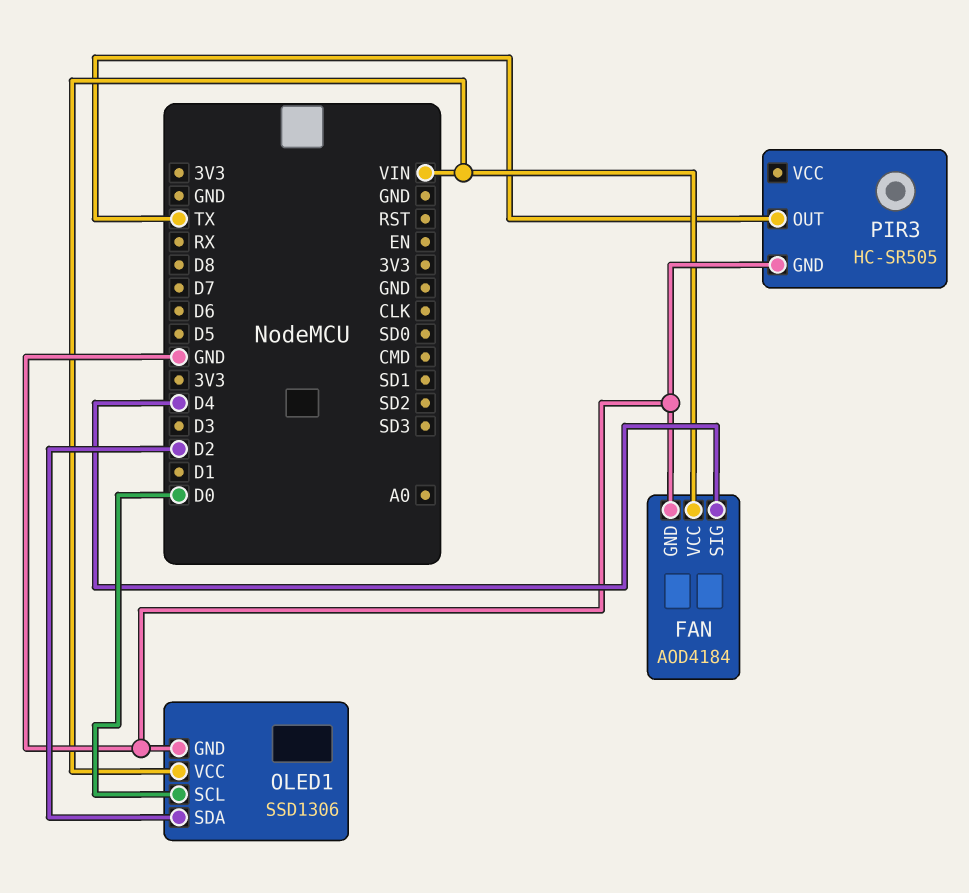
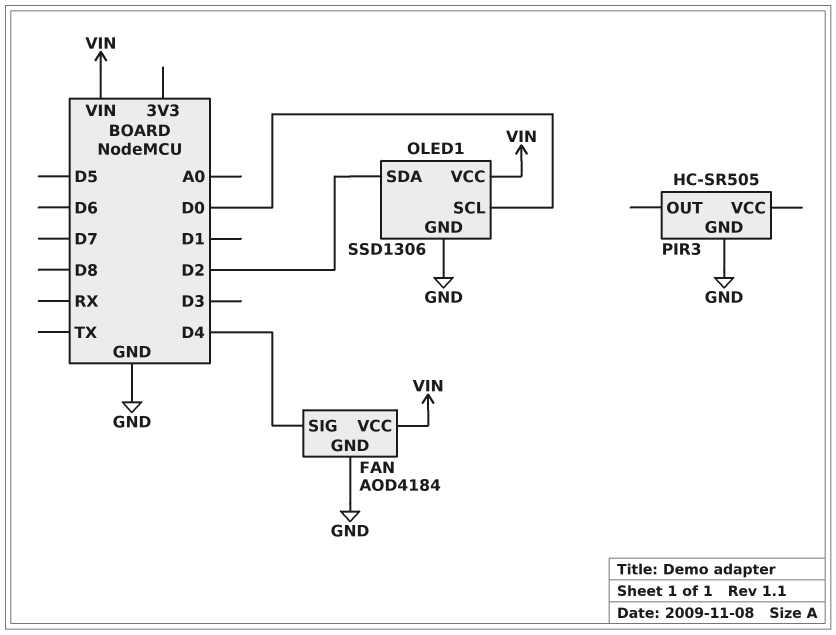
PIR3 pin OUT: TX -> none

